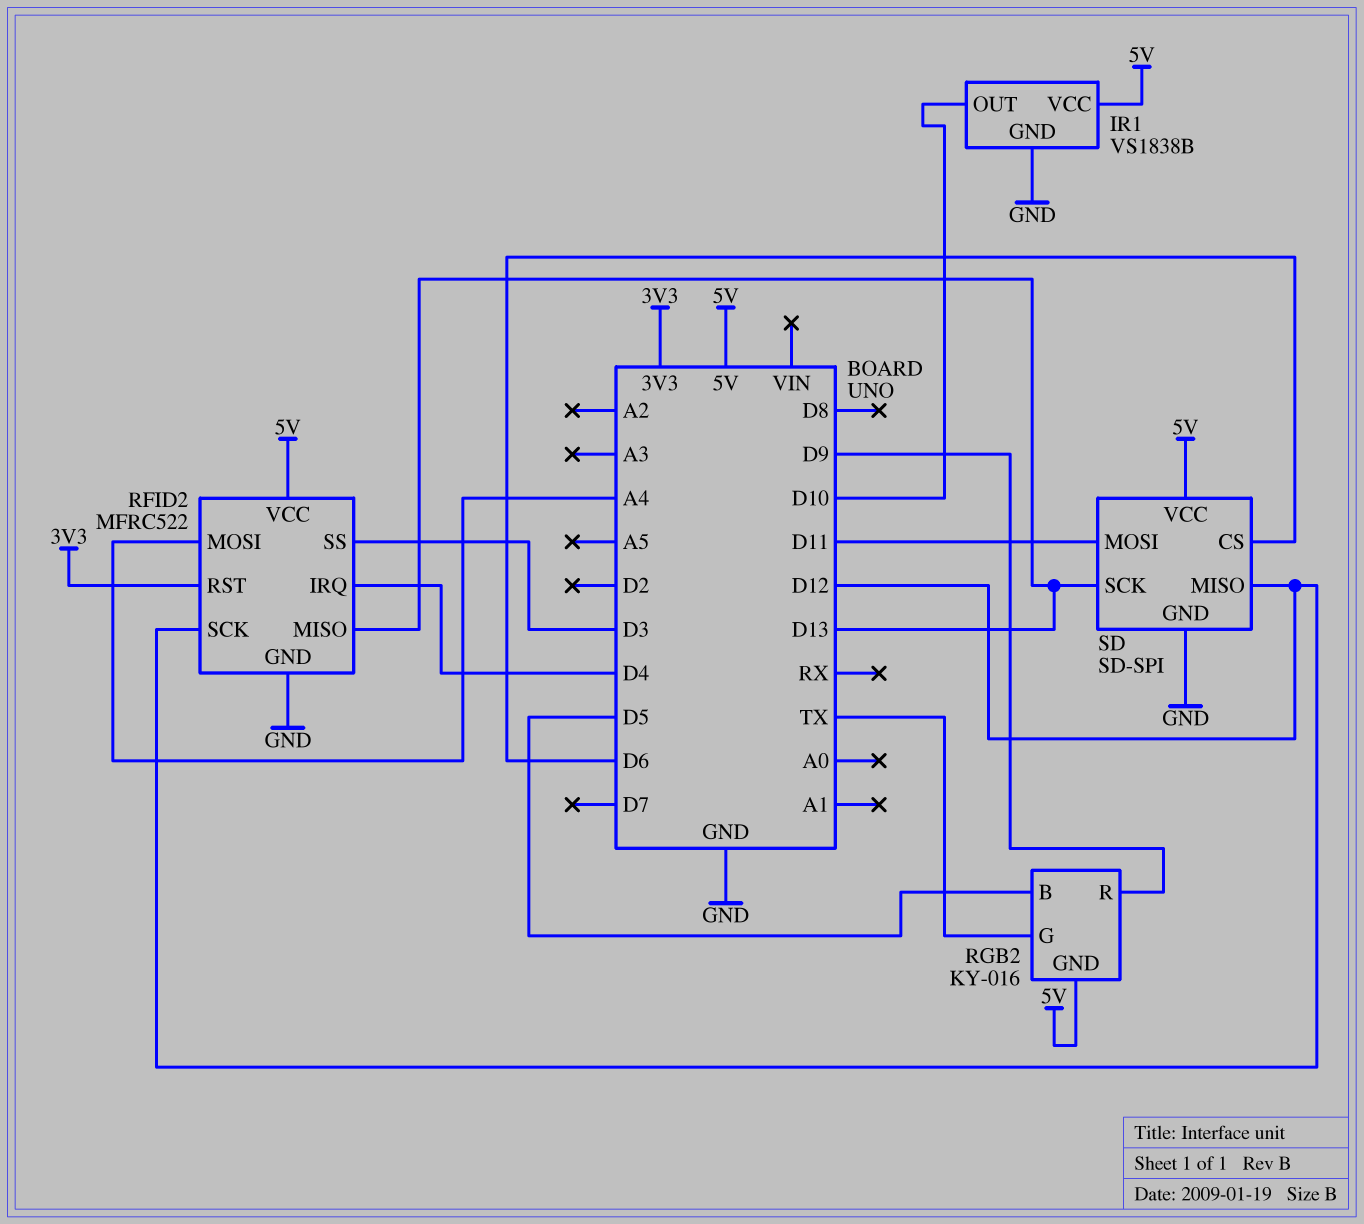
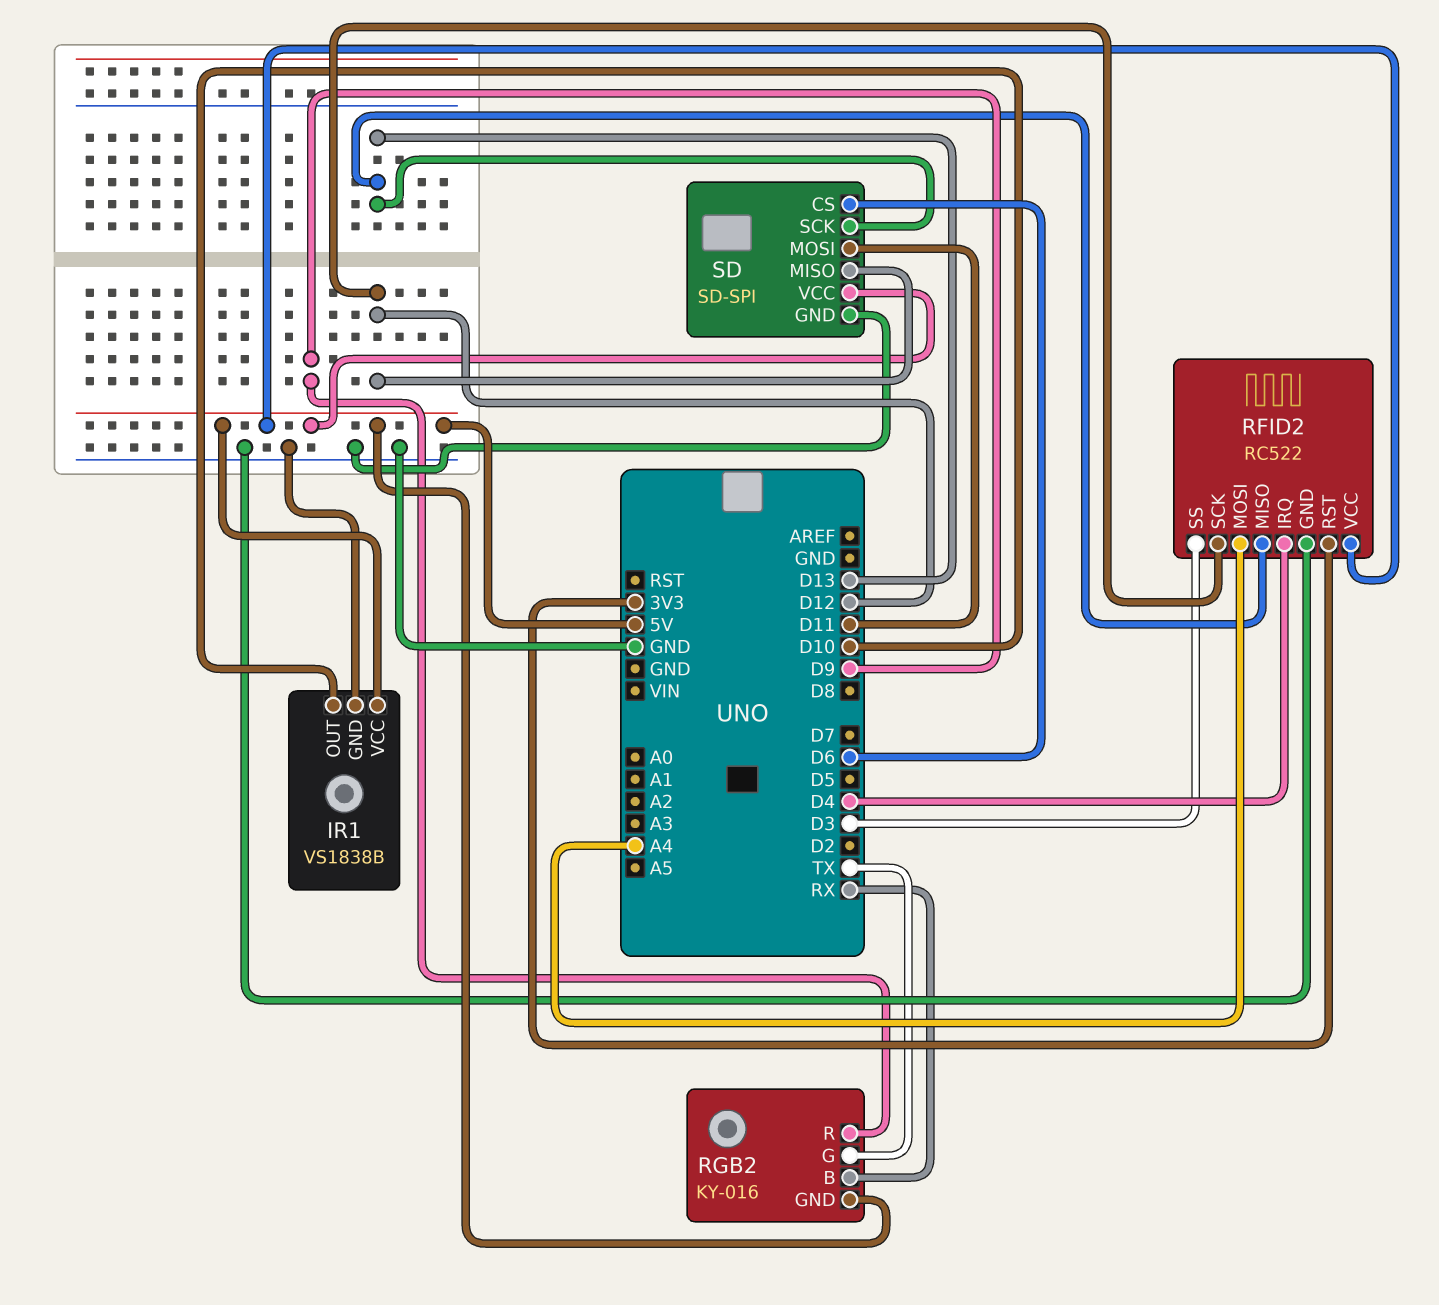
RFID2: MFRC522 -> RC522
RGB2 pin B: D5 -> RX

